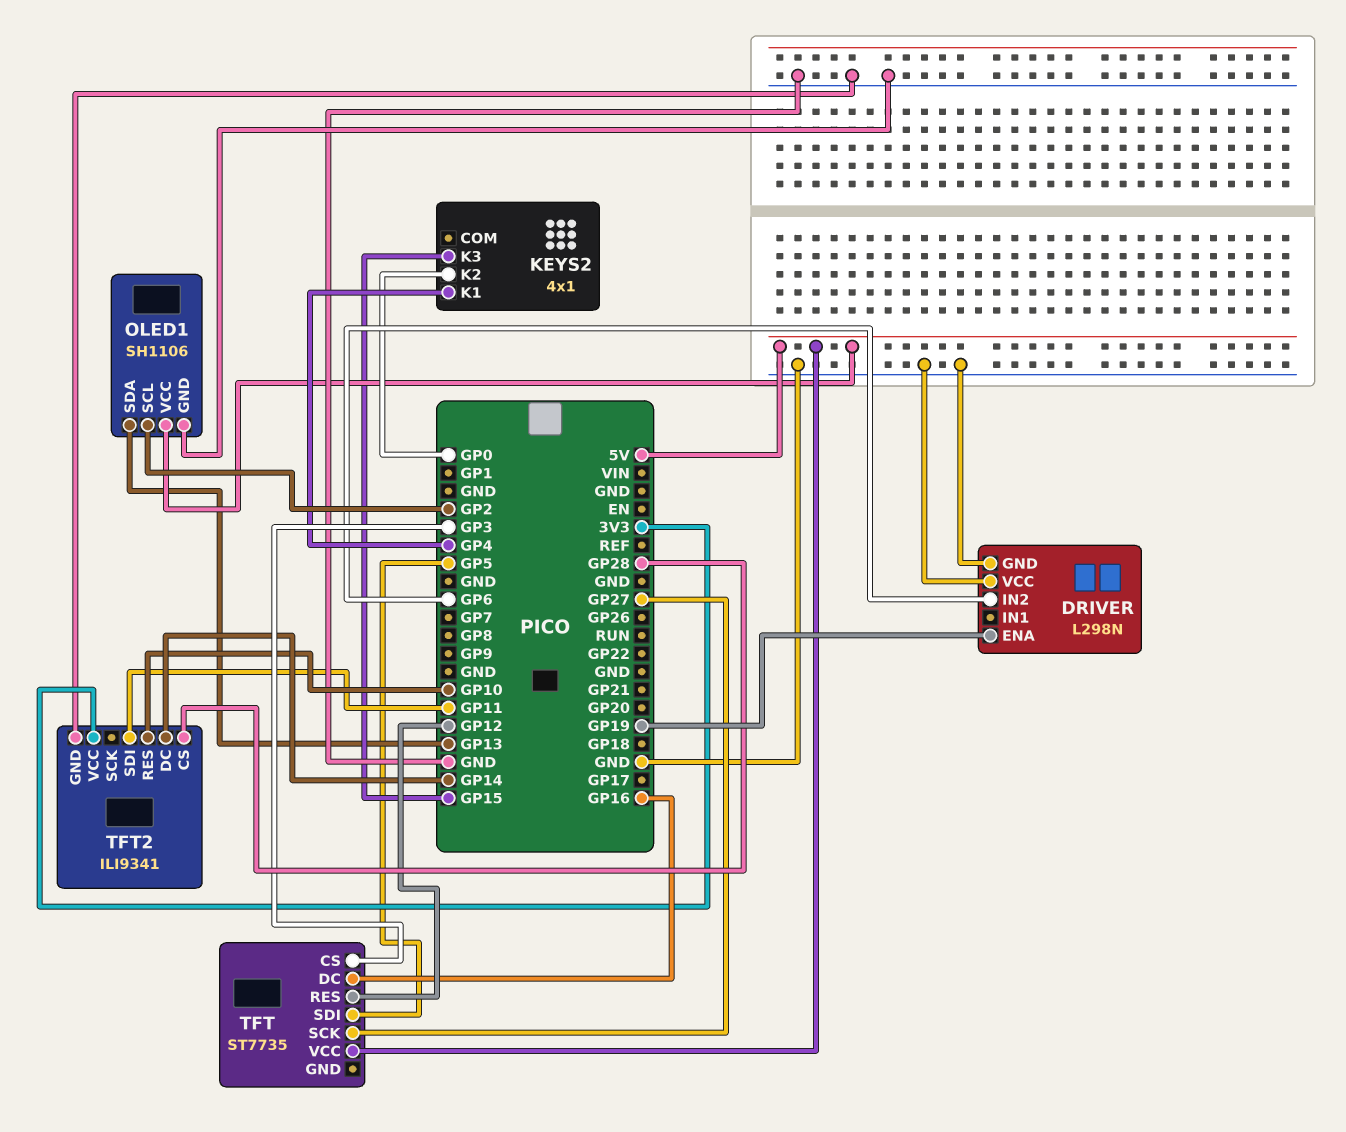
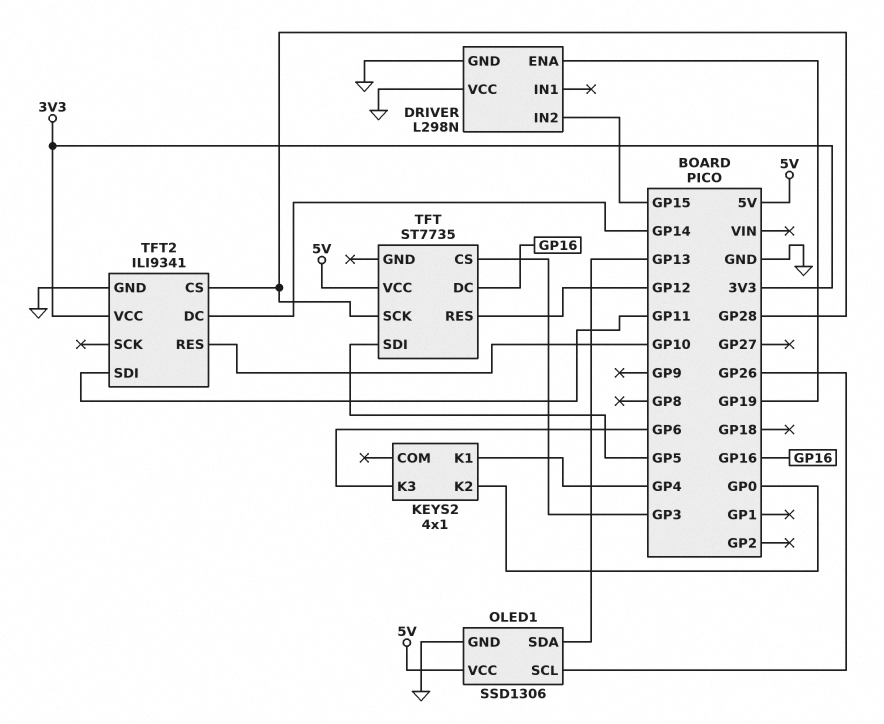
DRIVER pin IN2: GP6 -> GP15
KEYS2 pin K3: GP15 -> GP6
OLED1: SH1106 -> SSD1306
OLED1 pin SCL: GP2 -> GP26
TFT pin SCK: GP27 -> GP28

